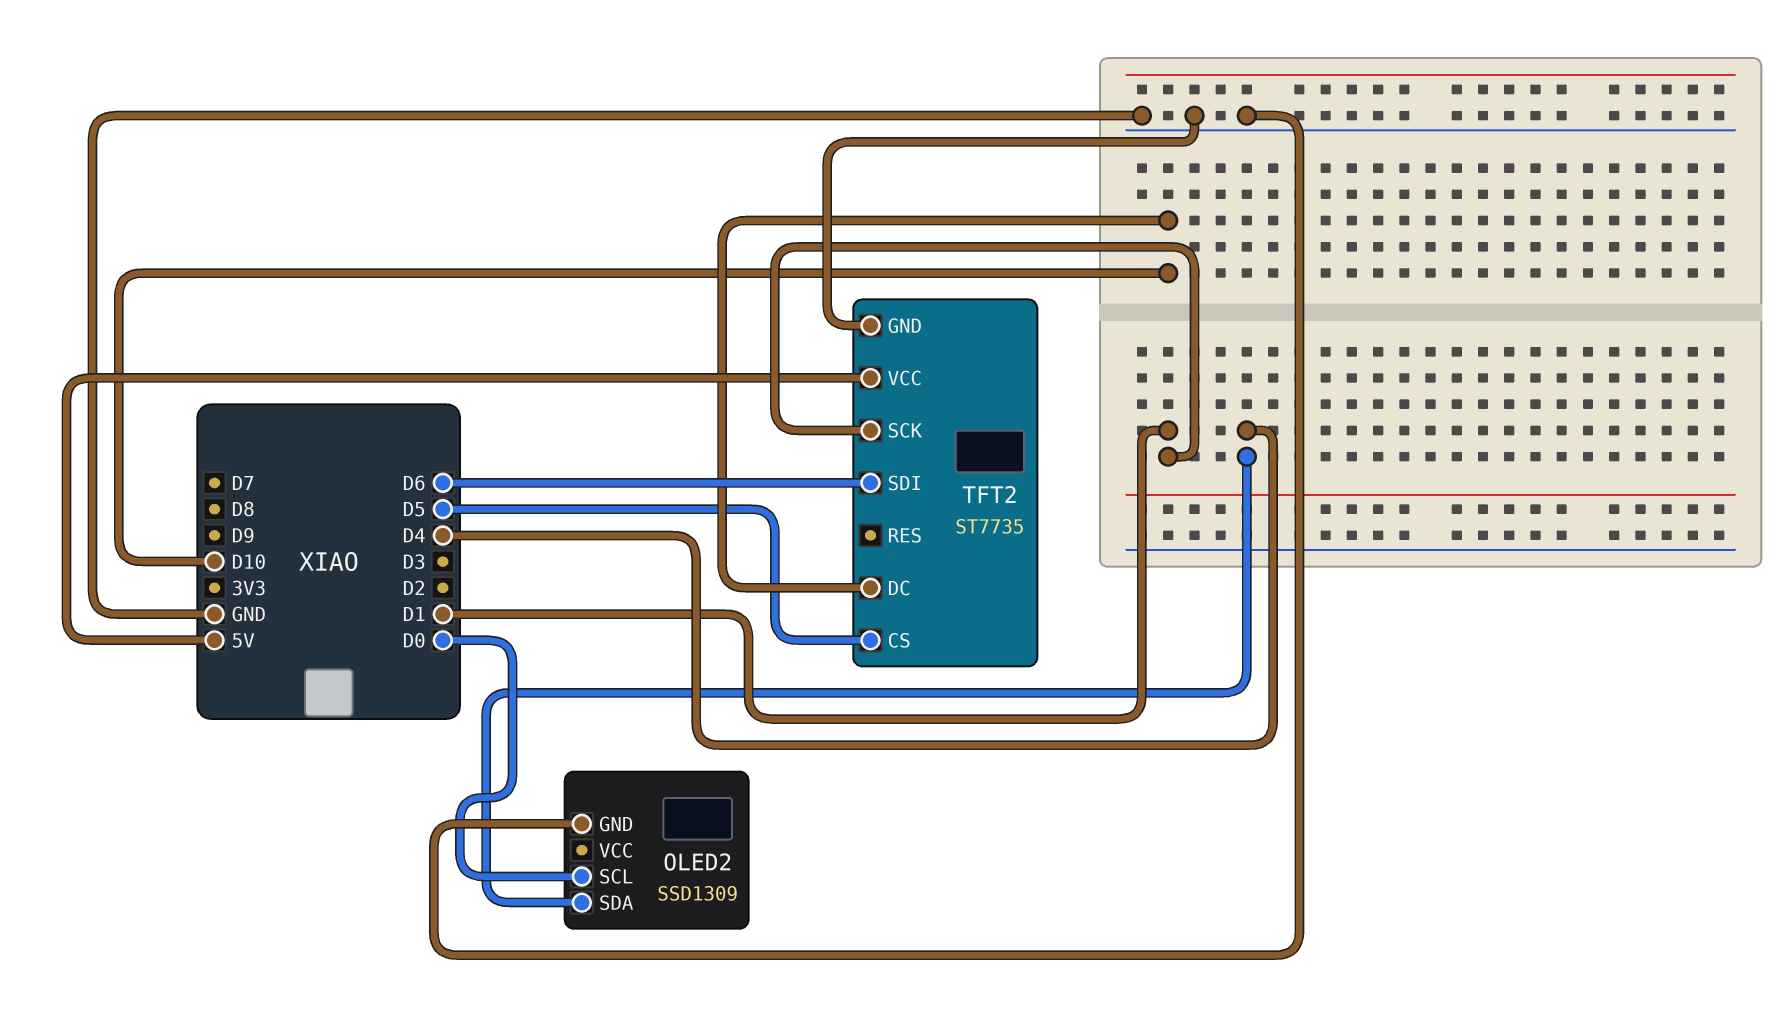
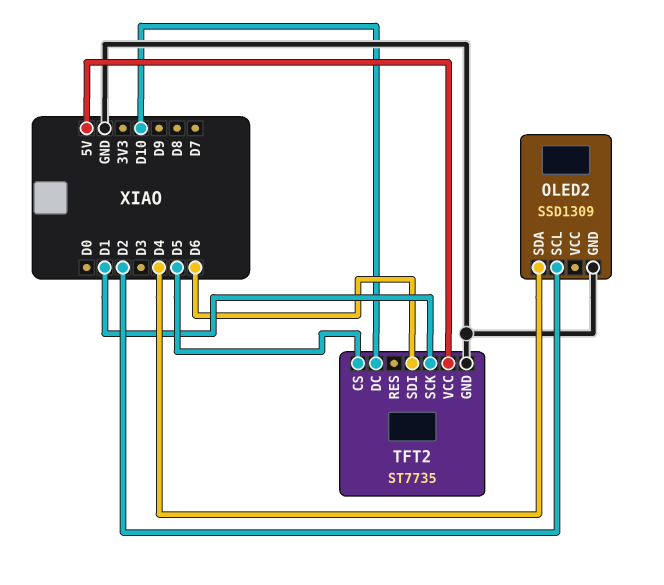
OLED2 pin SCL: D0 -> D2

